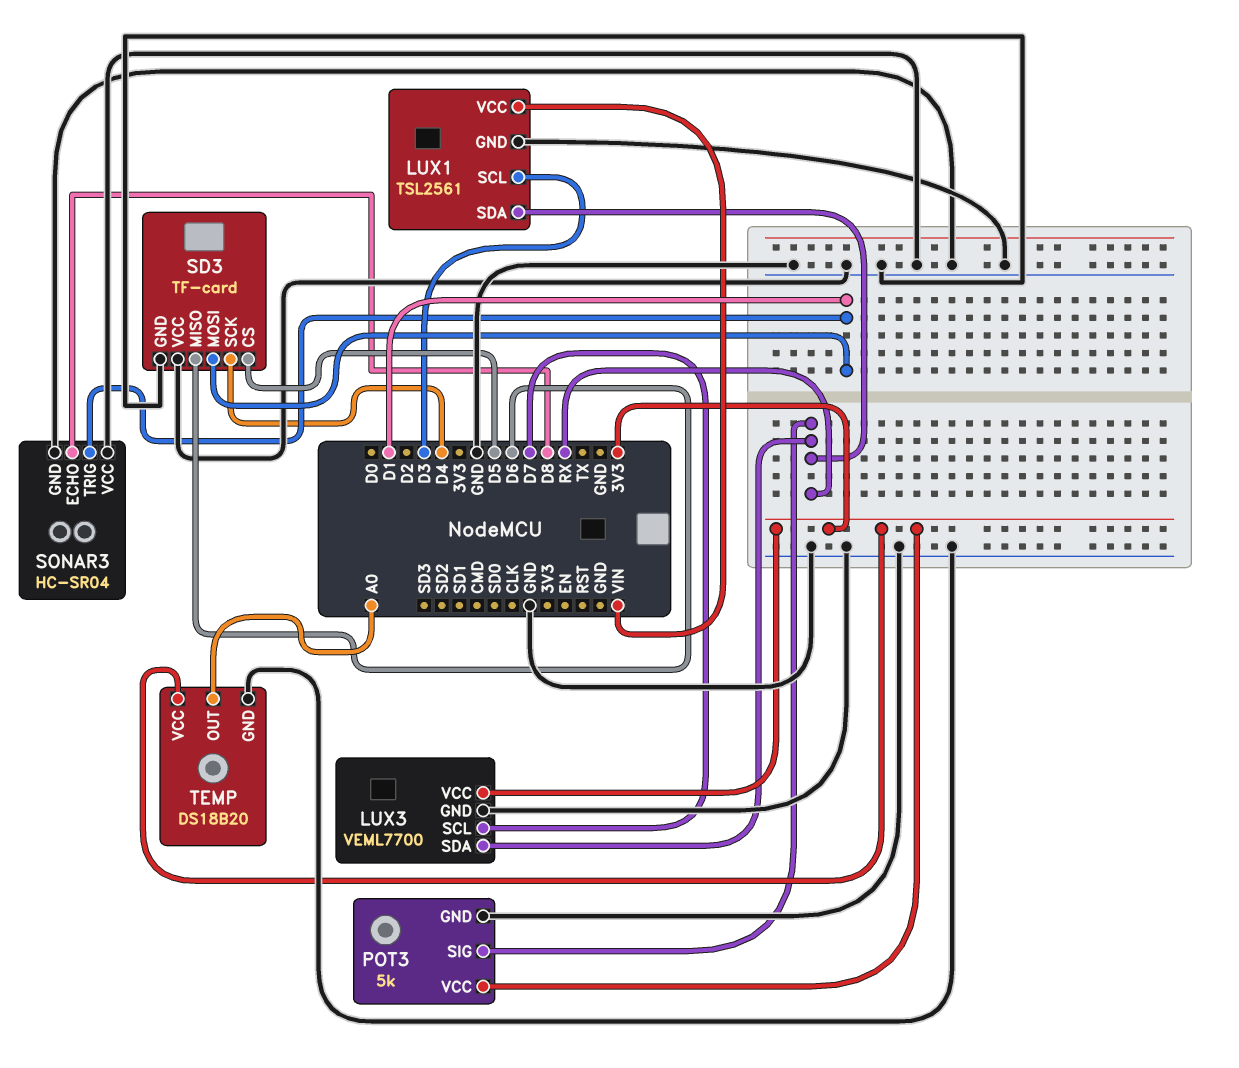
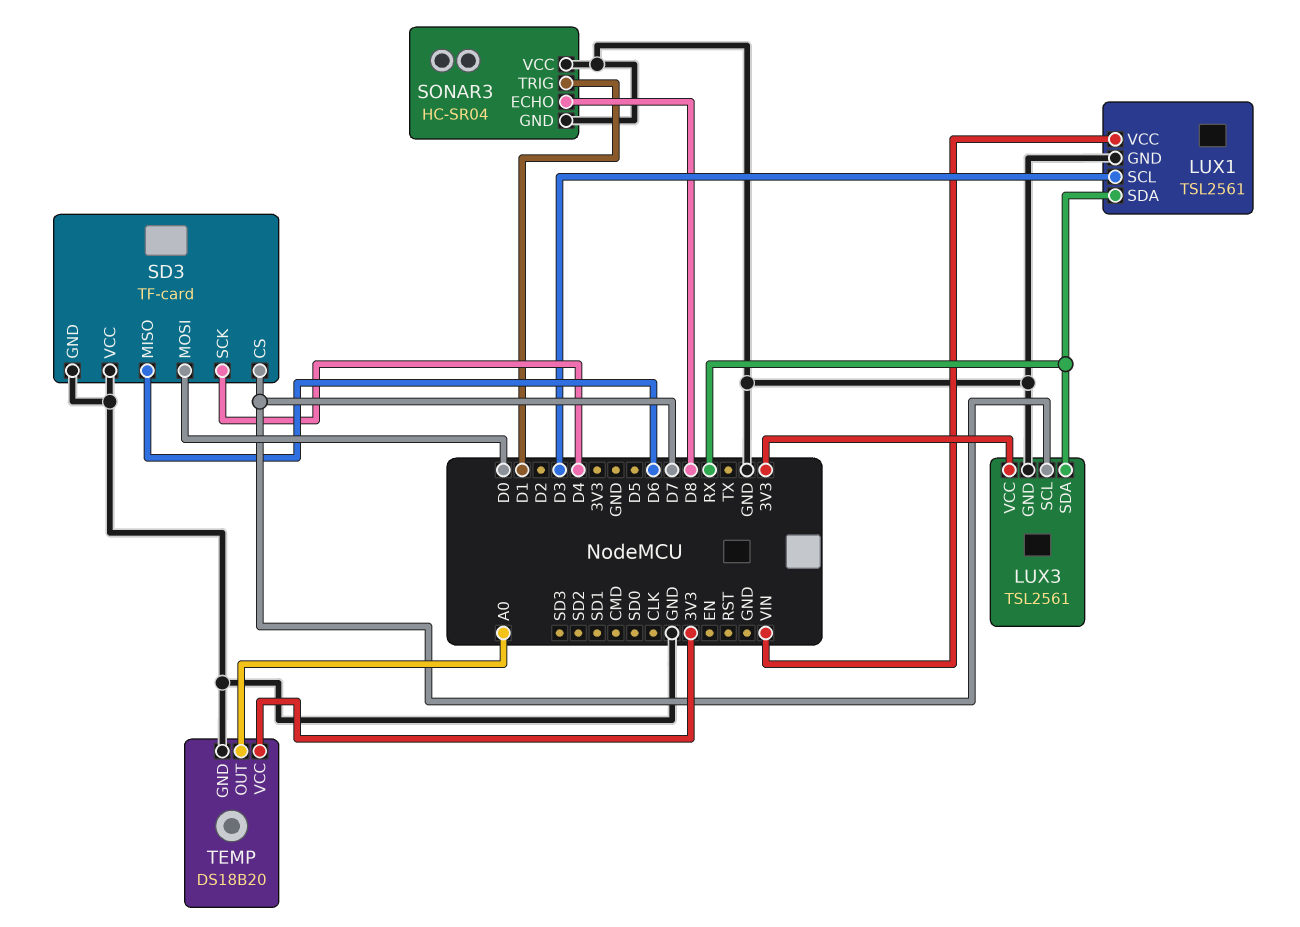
LUX3: VEML7700 -> TSL2561
POT3: 5k -> none
POT3 pin GND: GND -> none
POT3 pin SIG: RX -> none
POT3 pin VCC: 3V3 -> none
SD3 pin CS: D5 -> D7
SD3 pin MOSI: D1 -> D0

